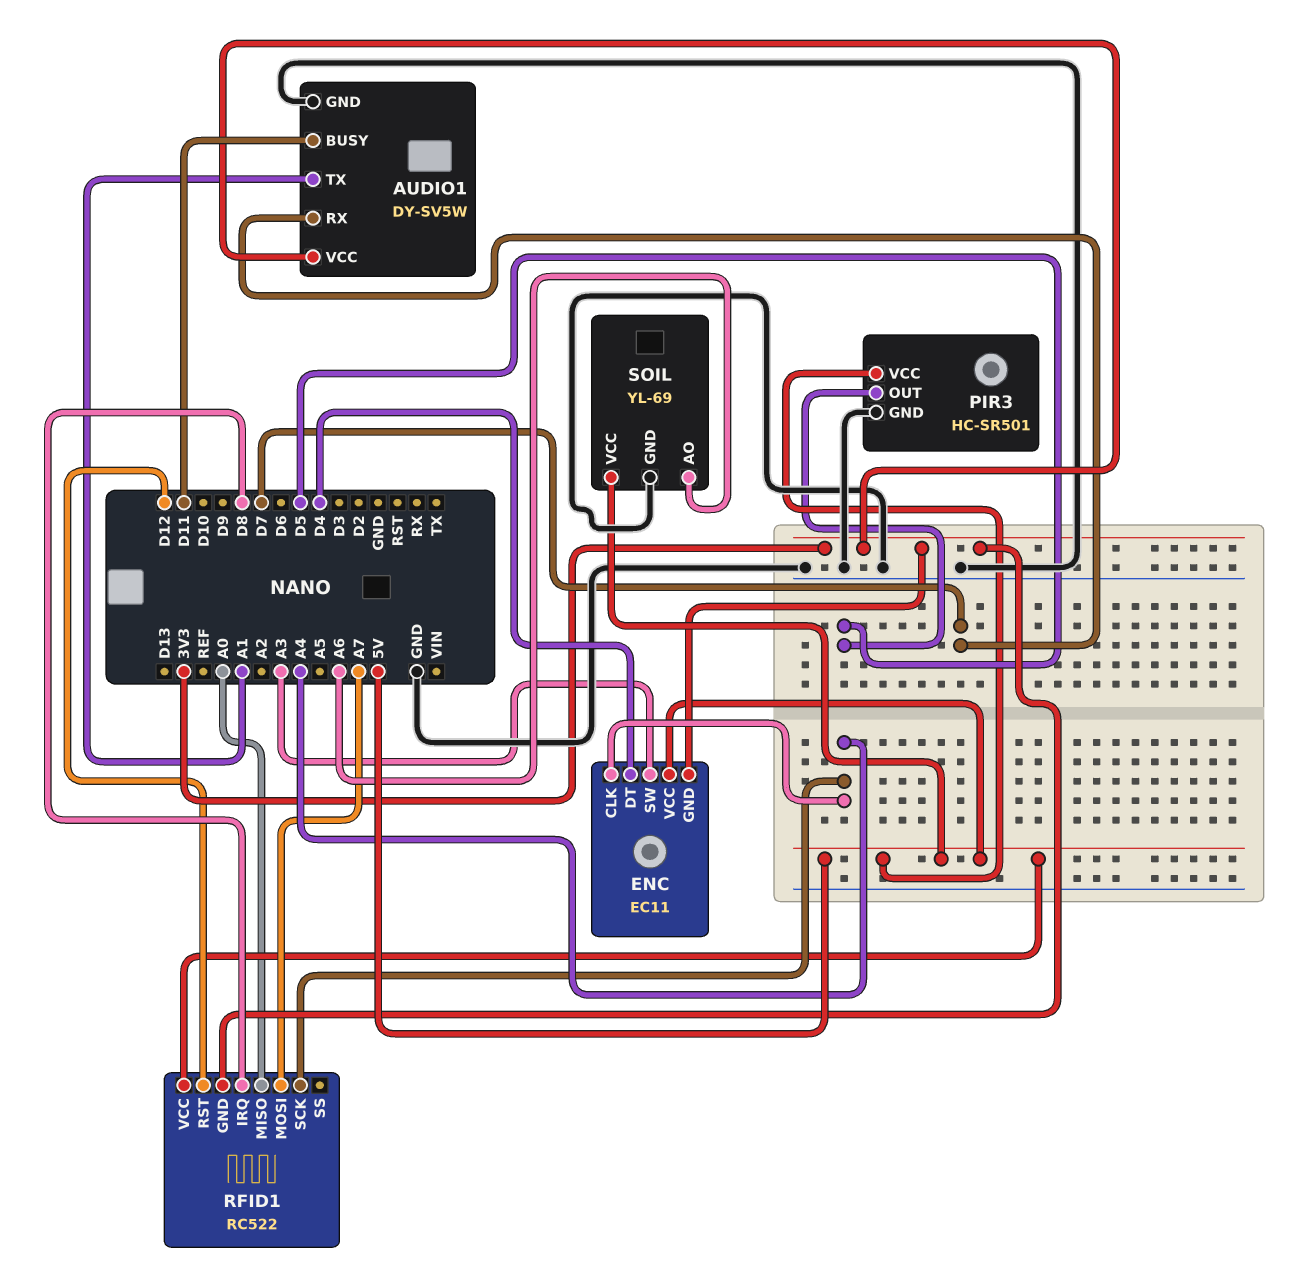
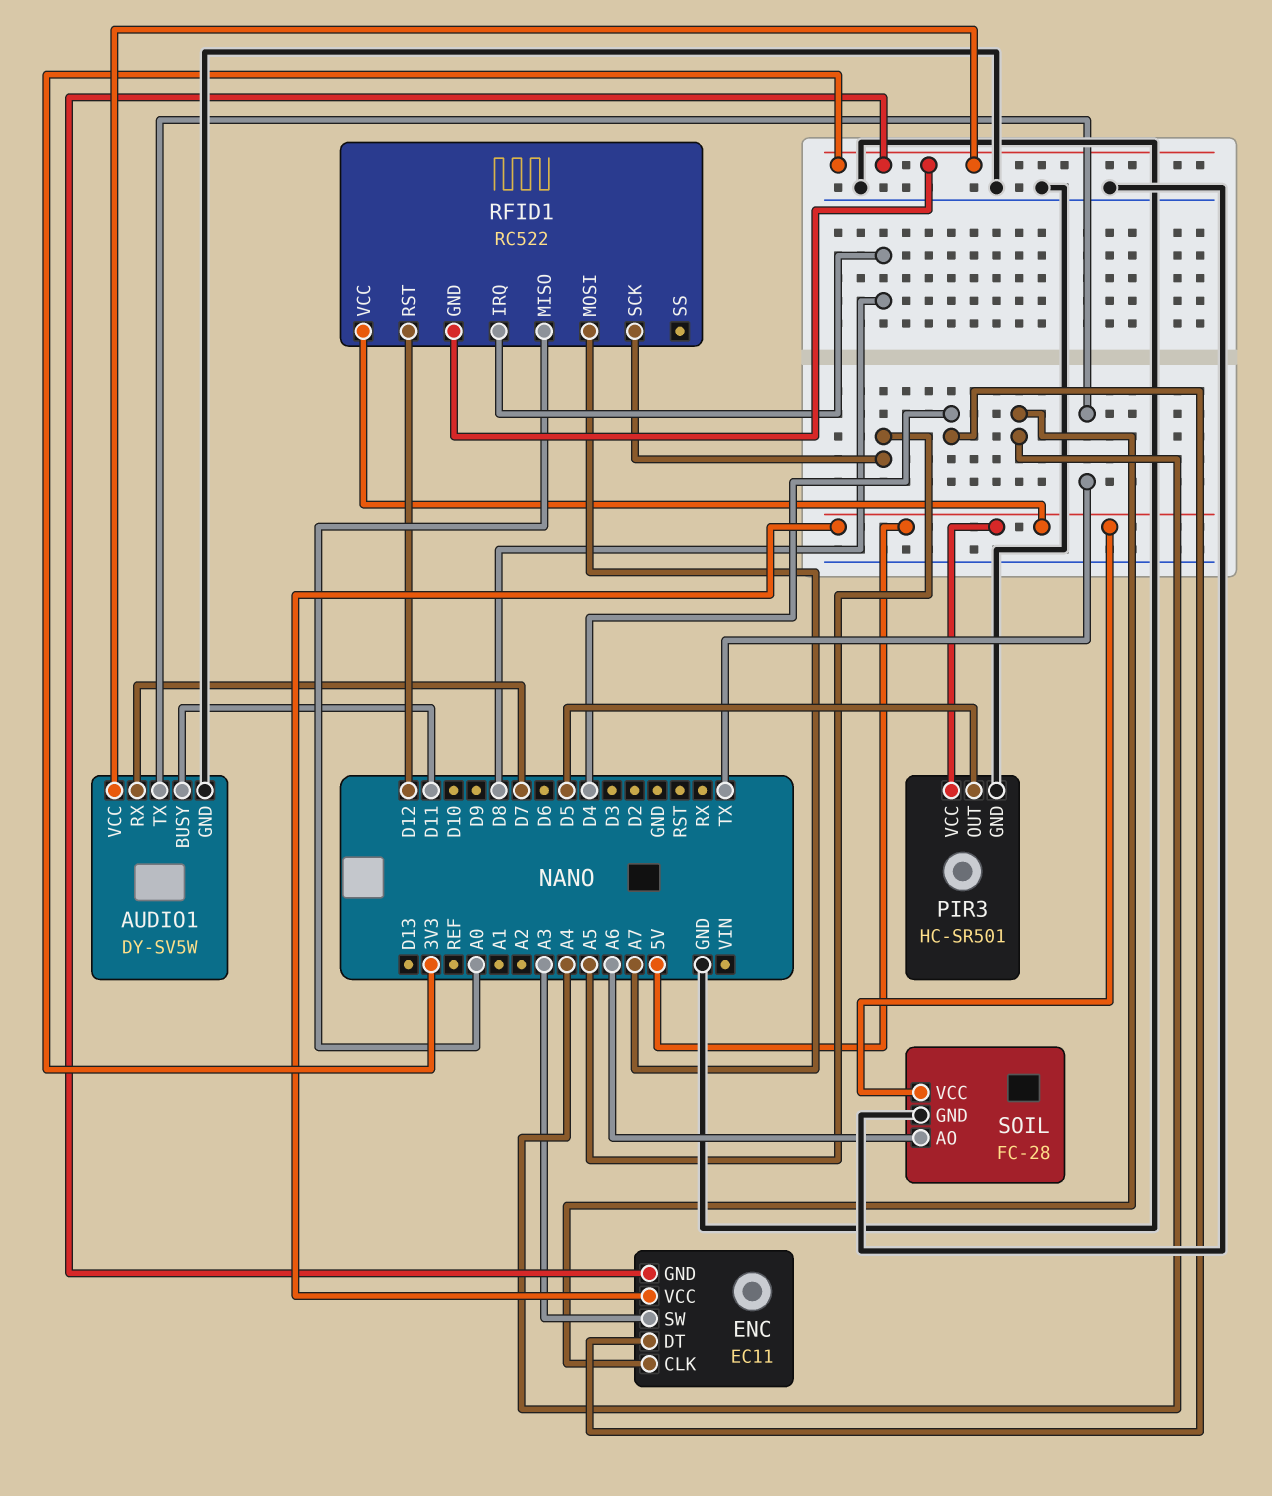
AUDIO1 pin TX: A1 -> TX
RFID1 pin SCK: A4 -> A5
SOIL: YL-69 -> FC-28

